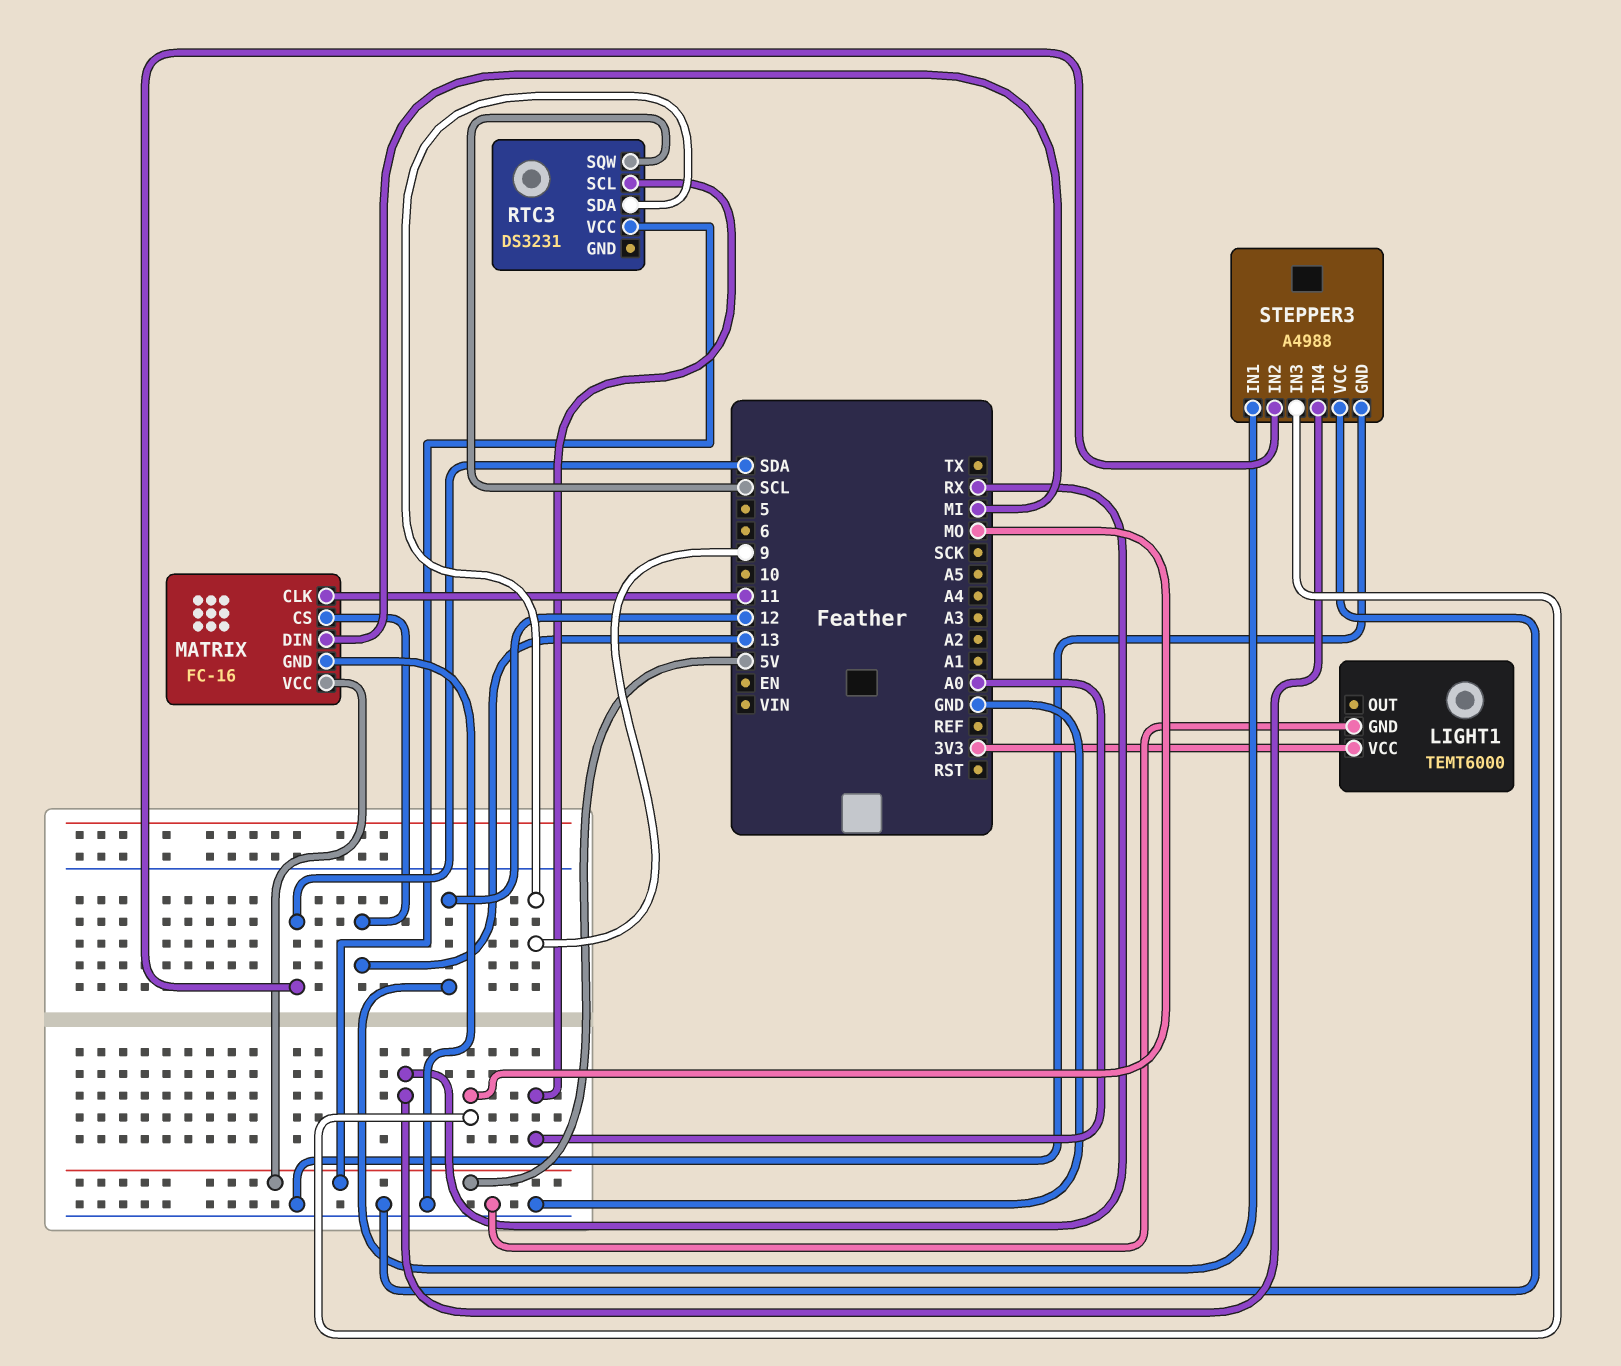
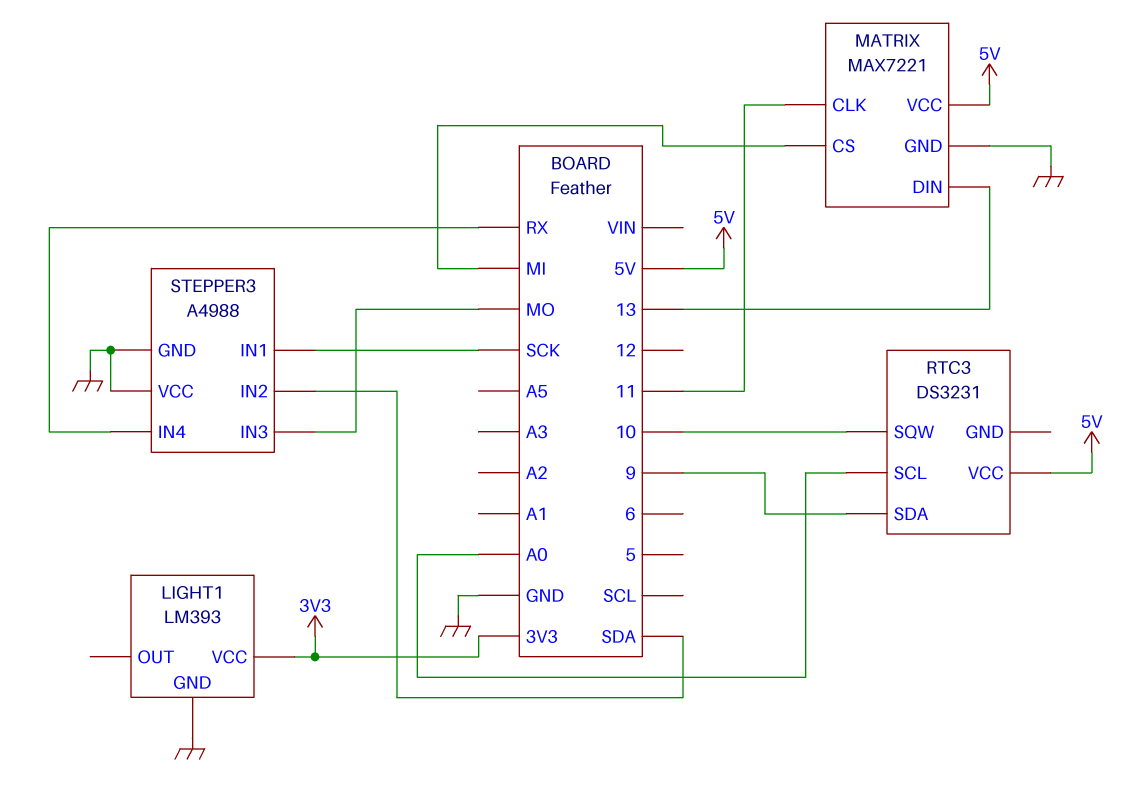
LIGHT1: TEMT6000 -> LM393
MATRIX: FC-16 -> MAX7221
MATRIX pin CS: 13 -> MI
MATRIX pin DIN: MI -> 13
RTC3 pin SQW: SCL -> 10
STEPPER3 pin IN1: 12 -> SCK

